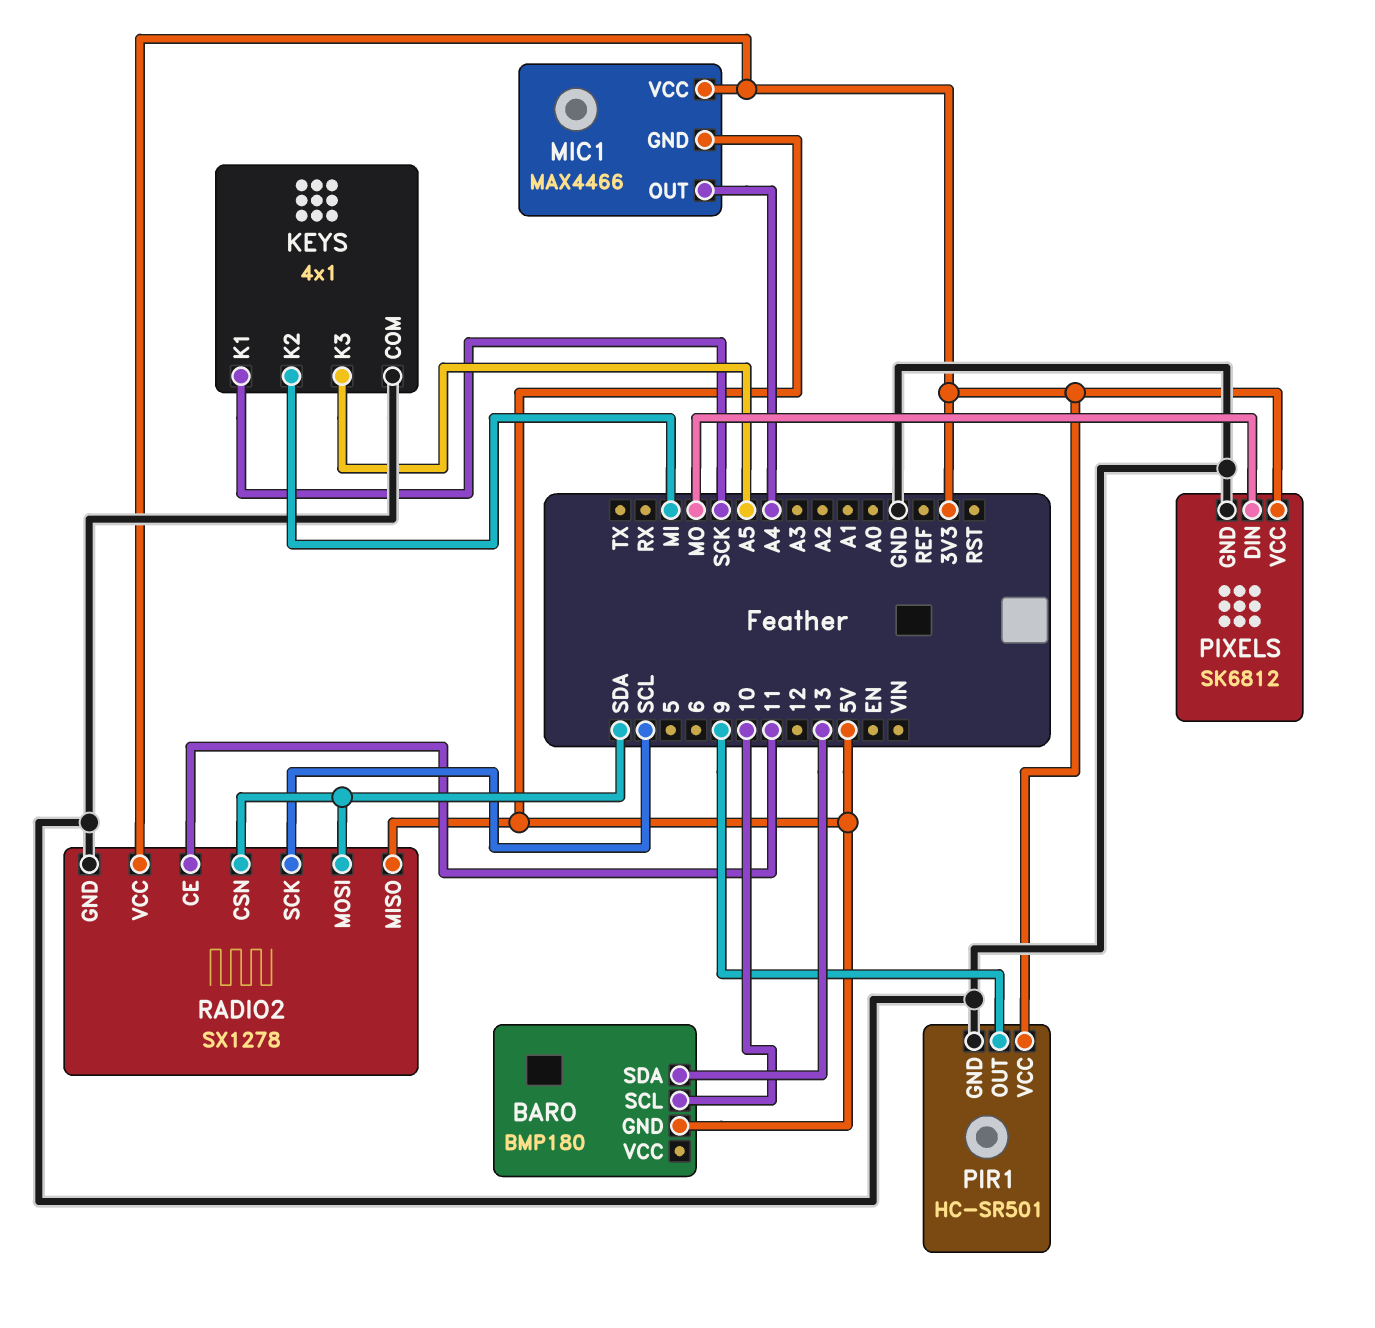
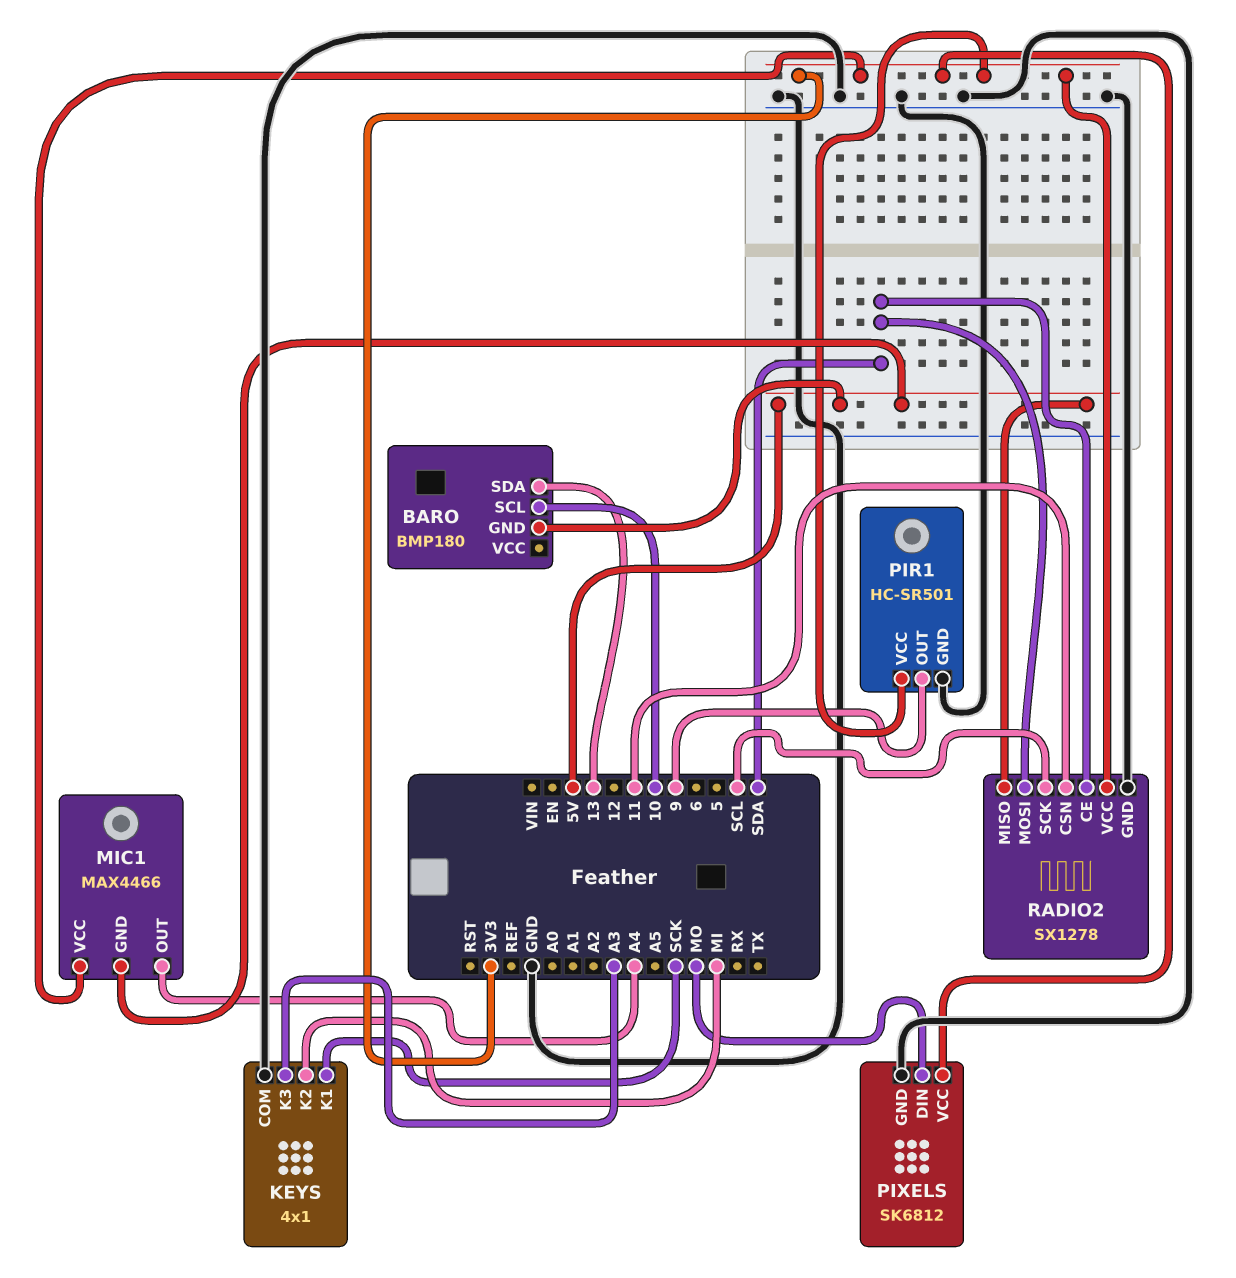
KEYS pin K3: A5 -> A3
RADIO2 pin CE: 11 -> SDA
RADIO2 pin CSN: SDA -> 11

